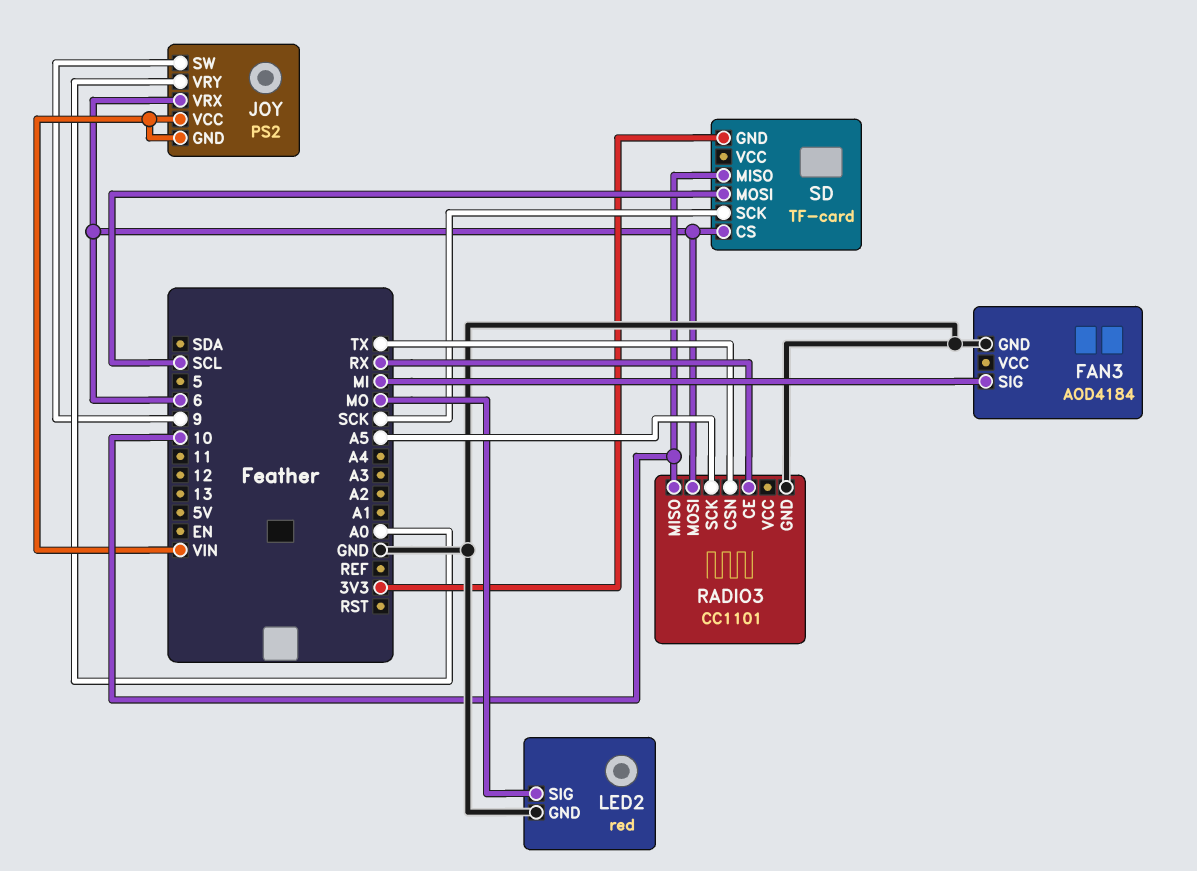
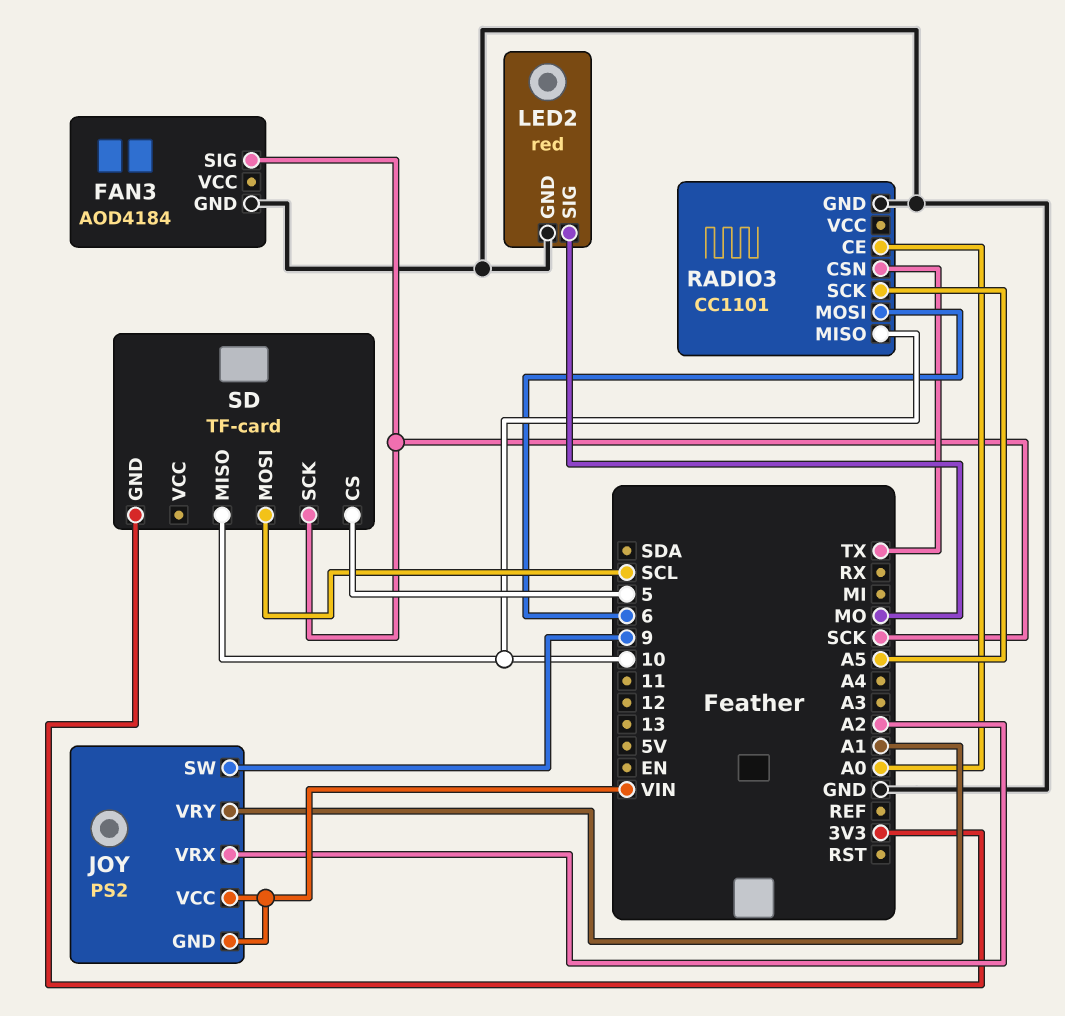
FAN3 pin SIG: MI -> SCK
JOY pin VRX: 6 -> A2
JOY pin VRY: A0 -> A1
RADIO3 pin CE: RX -> A0
SD pin CS: 6 -> 5

